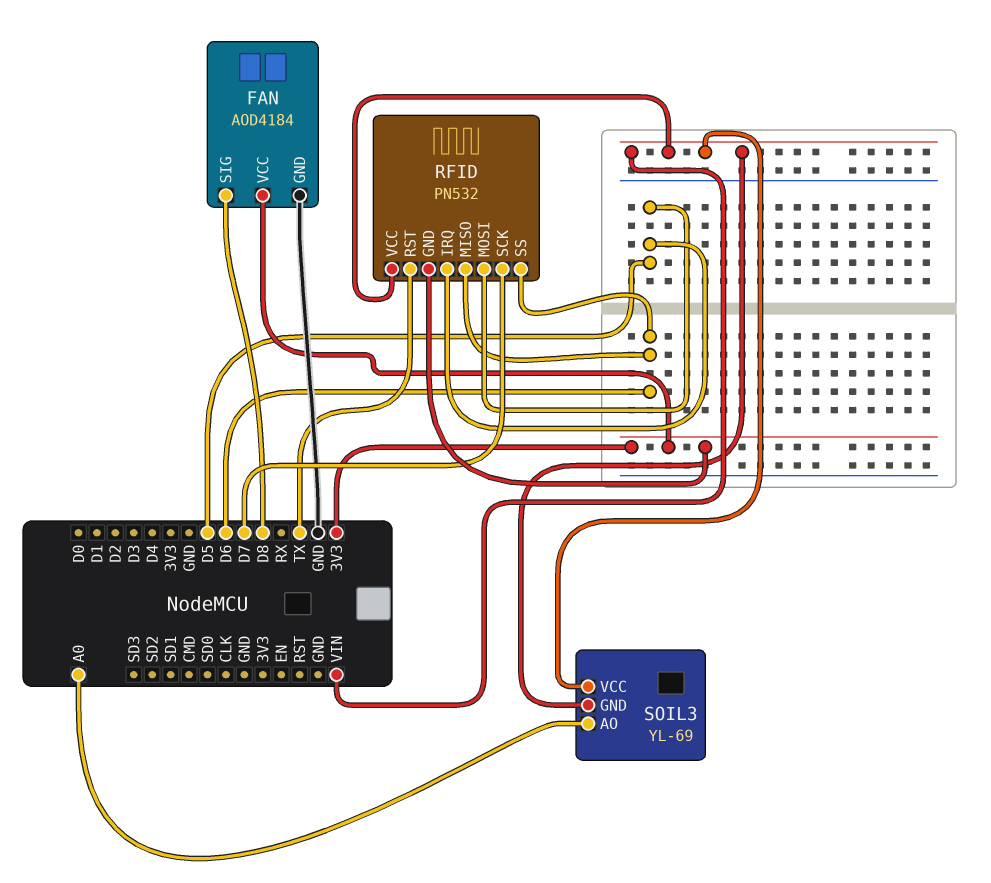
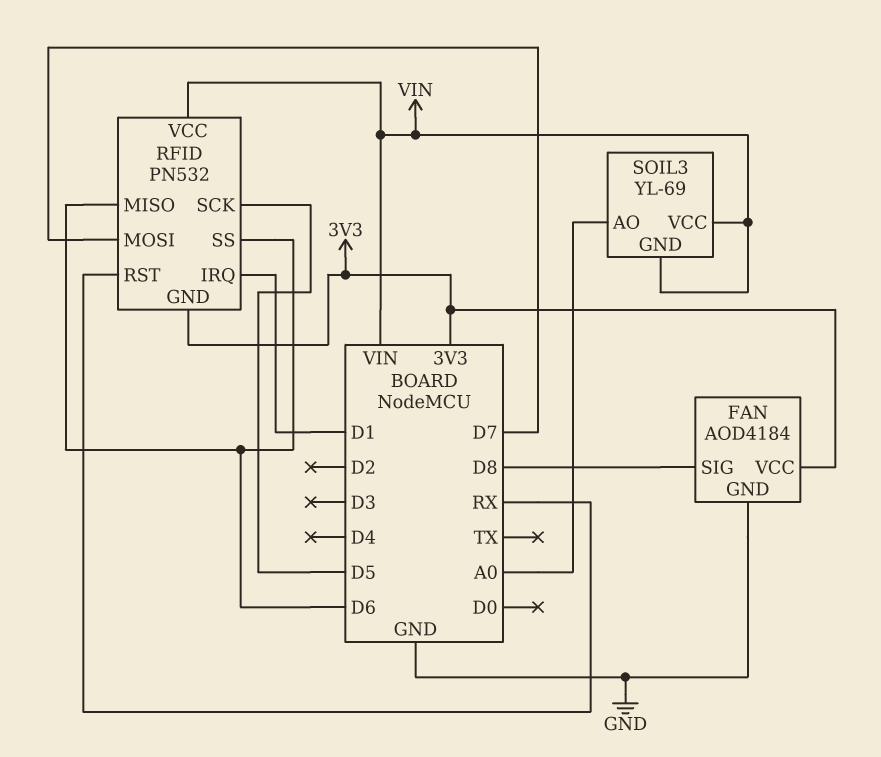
RFID pin IRQ: D5 -> D1
RFID pin MOSI: D5 -> D7
RFID pin RST: TX -> RX
RFID pin SCK: D7 -> D5

